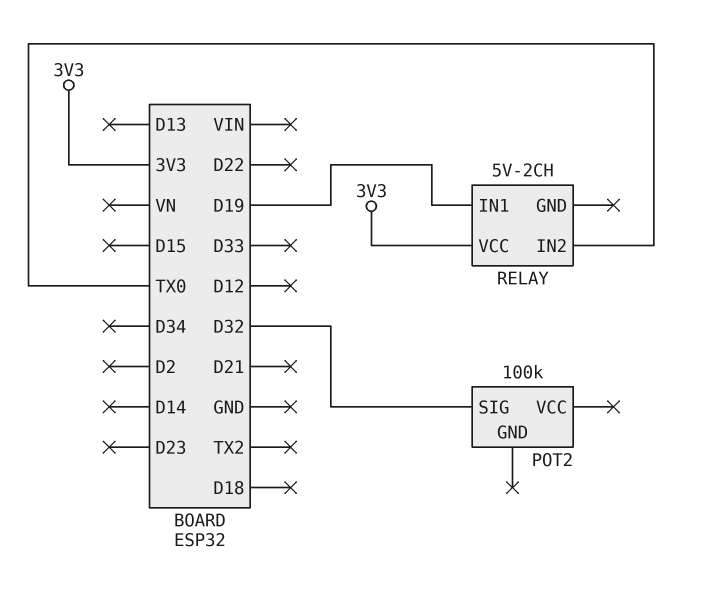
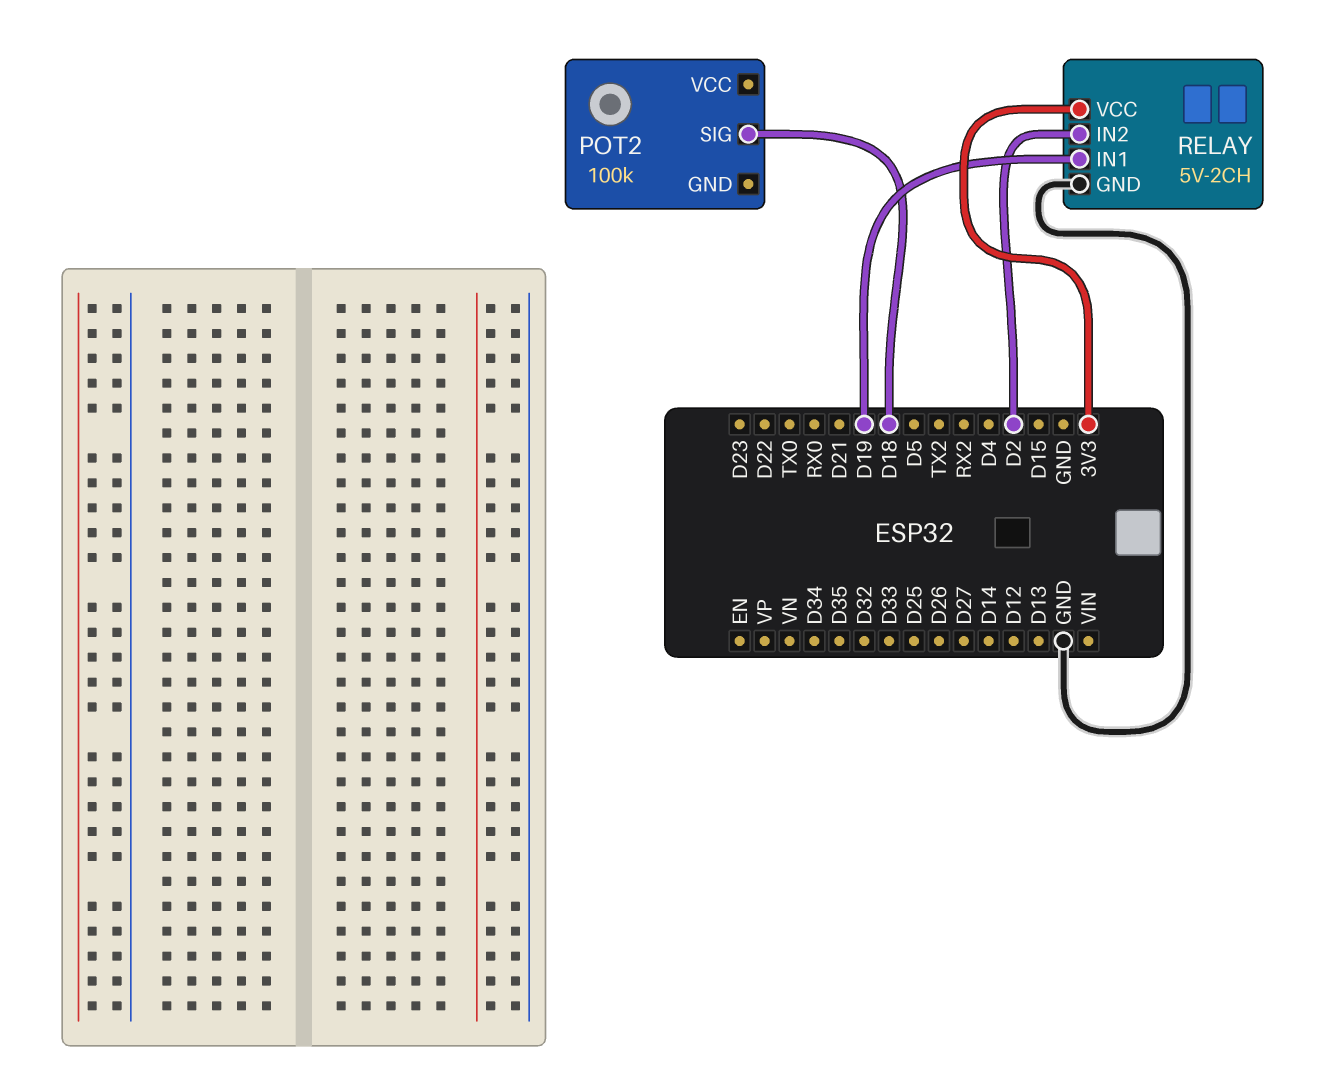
POT2 pin SIG: D32 -> D18
RELAY pin GND: none -> GND
RELAY pin IN2: TX0 -> D2

